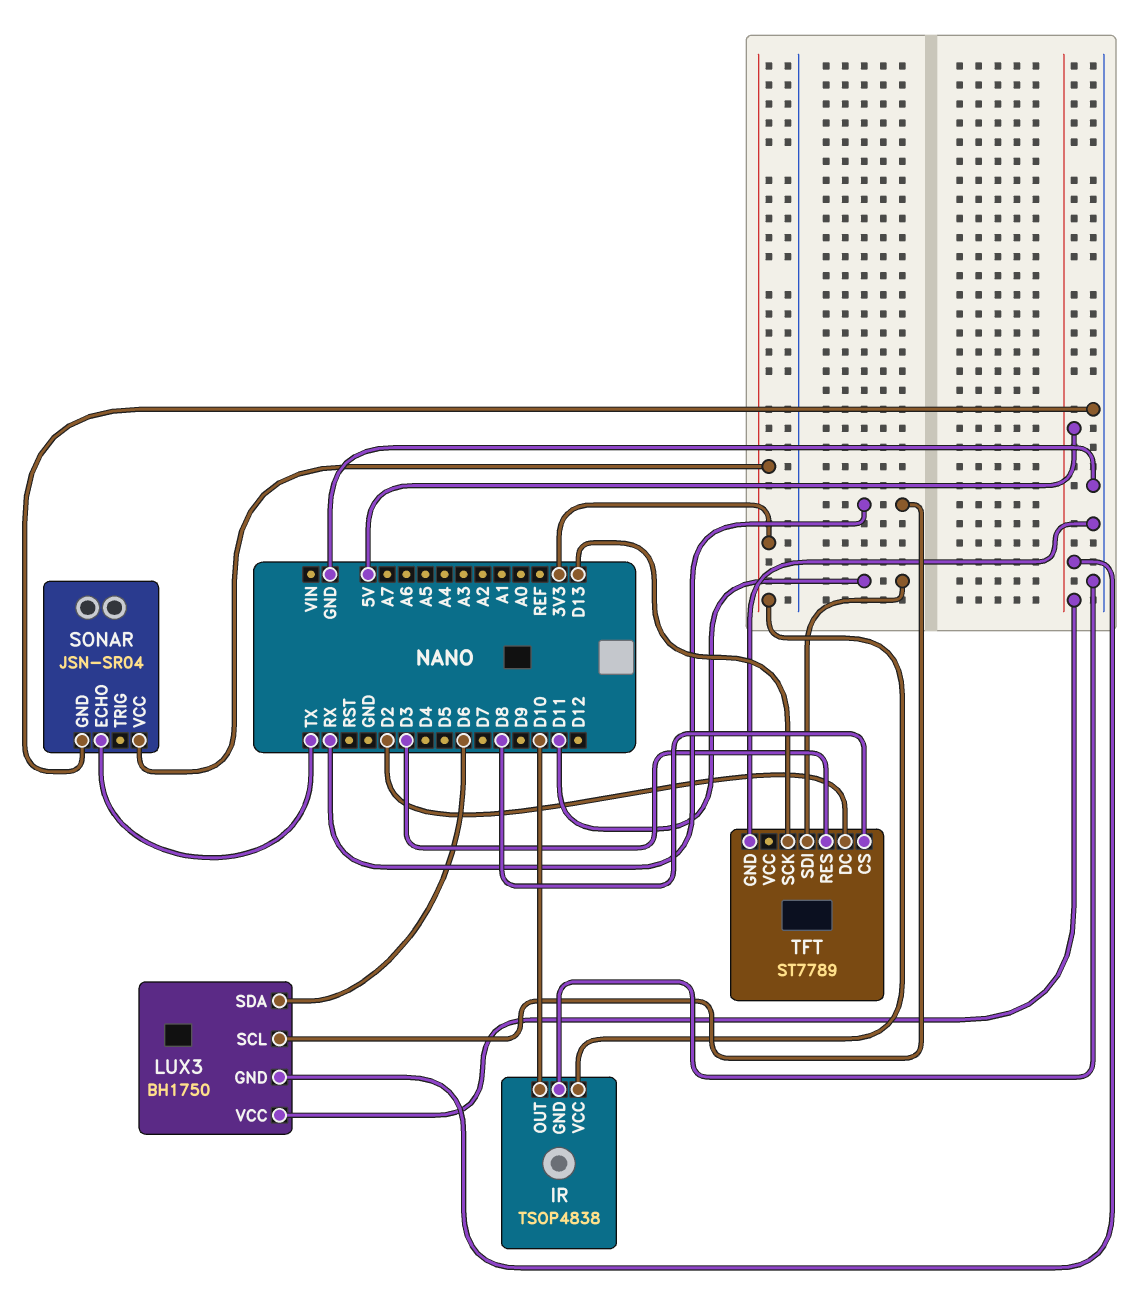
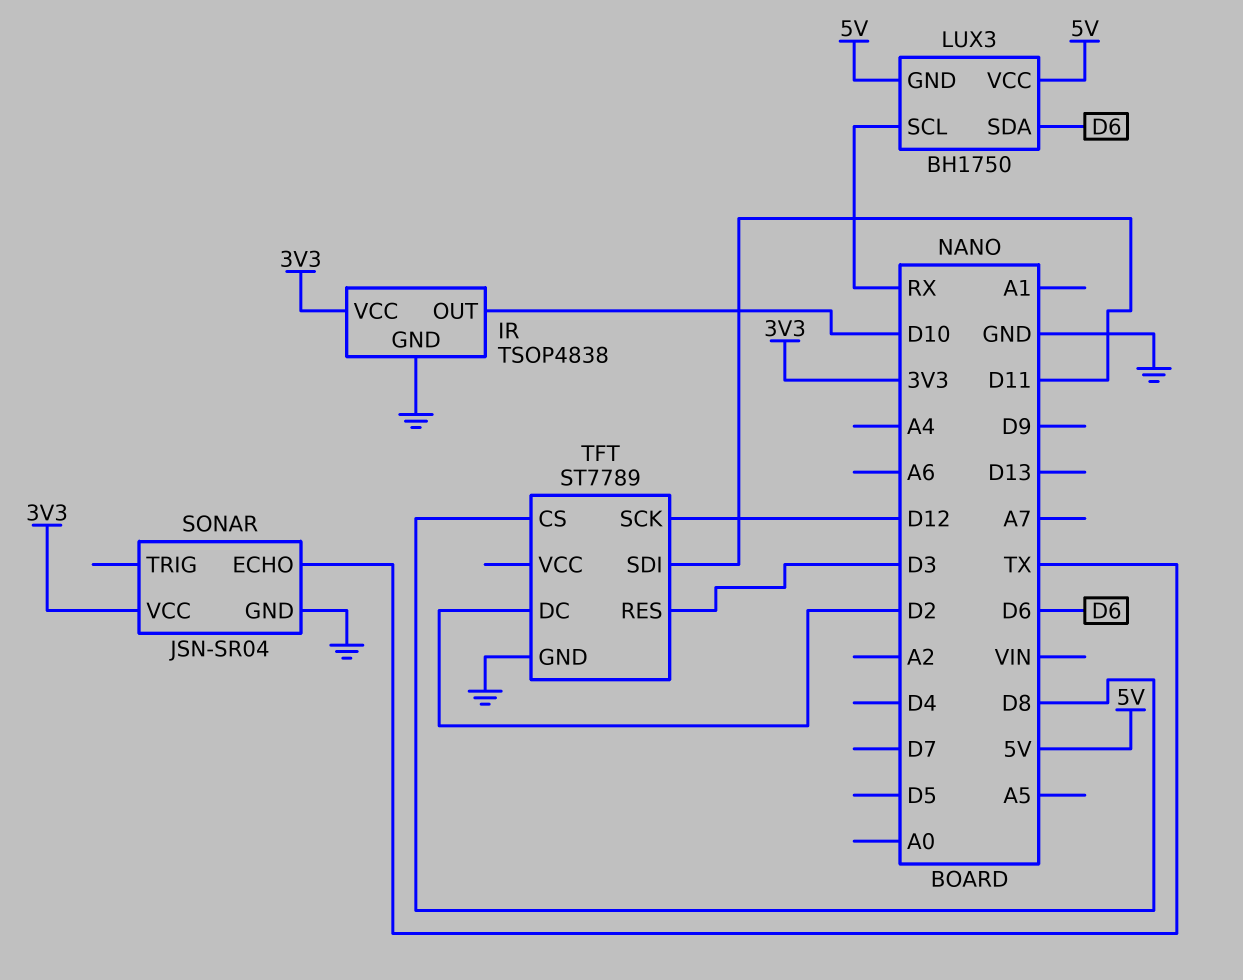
TFT pin SCK: D13 -> D12

